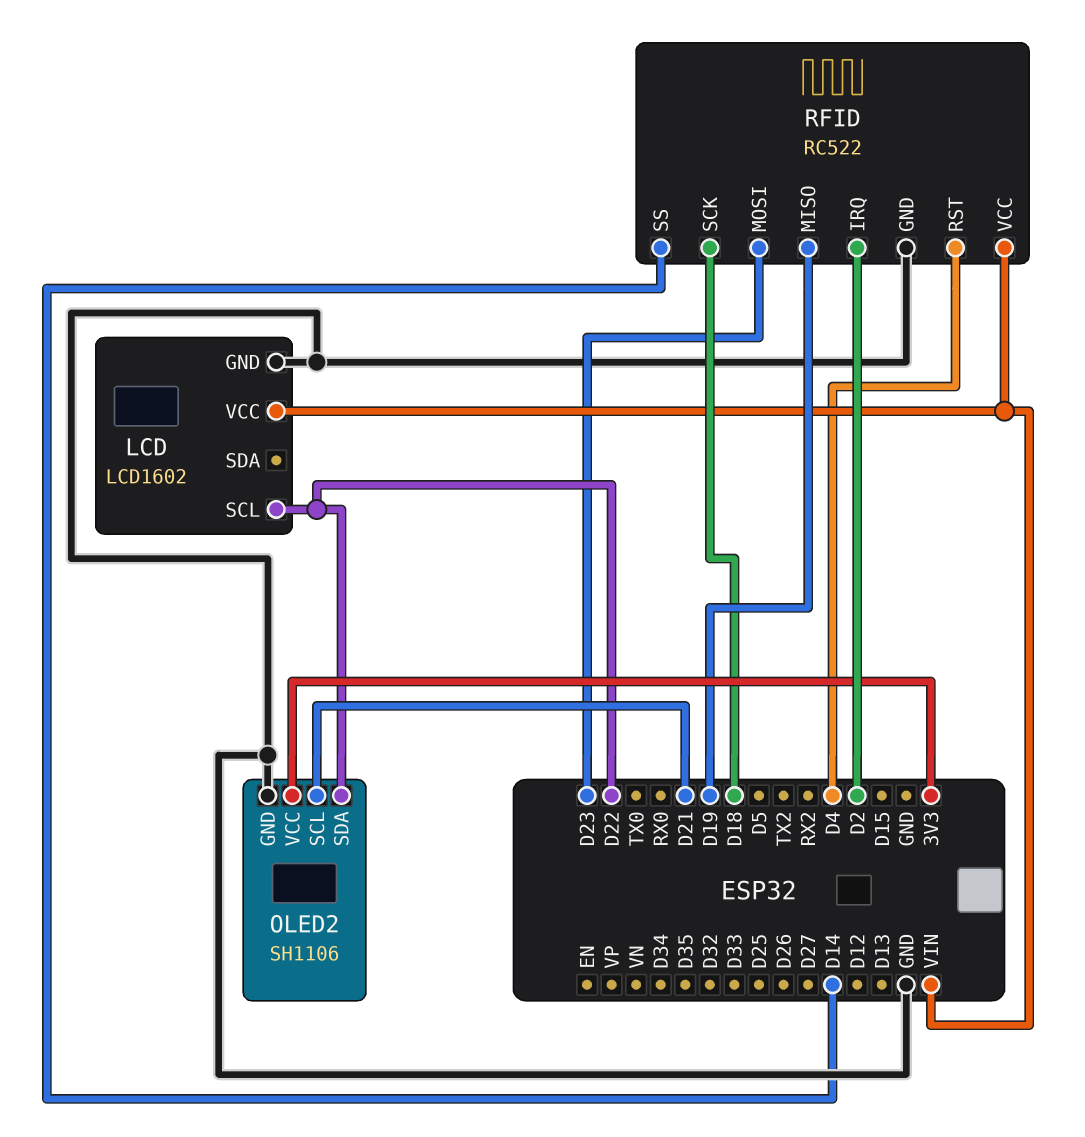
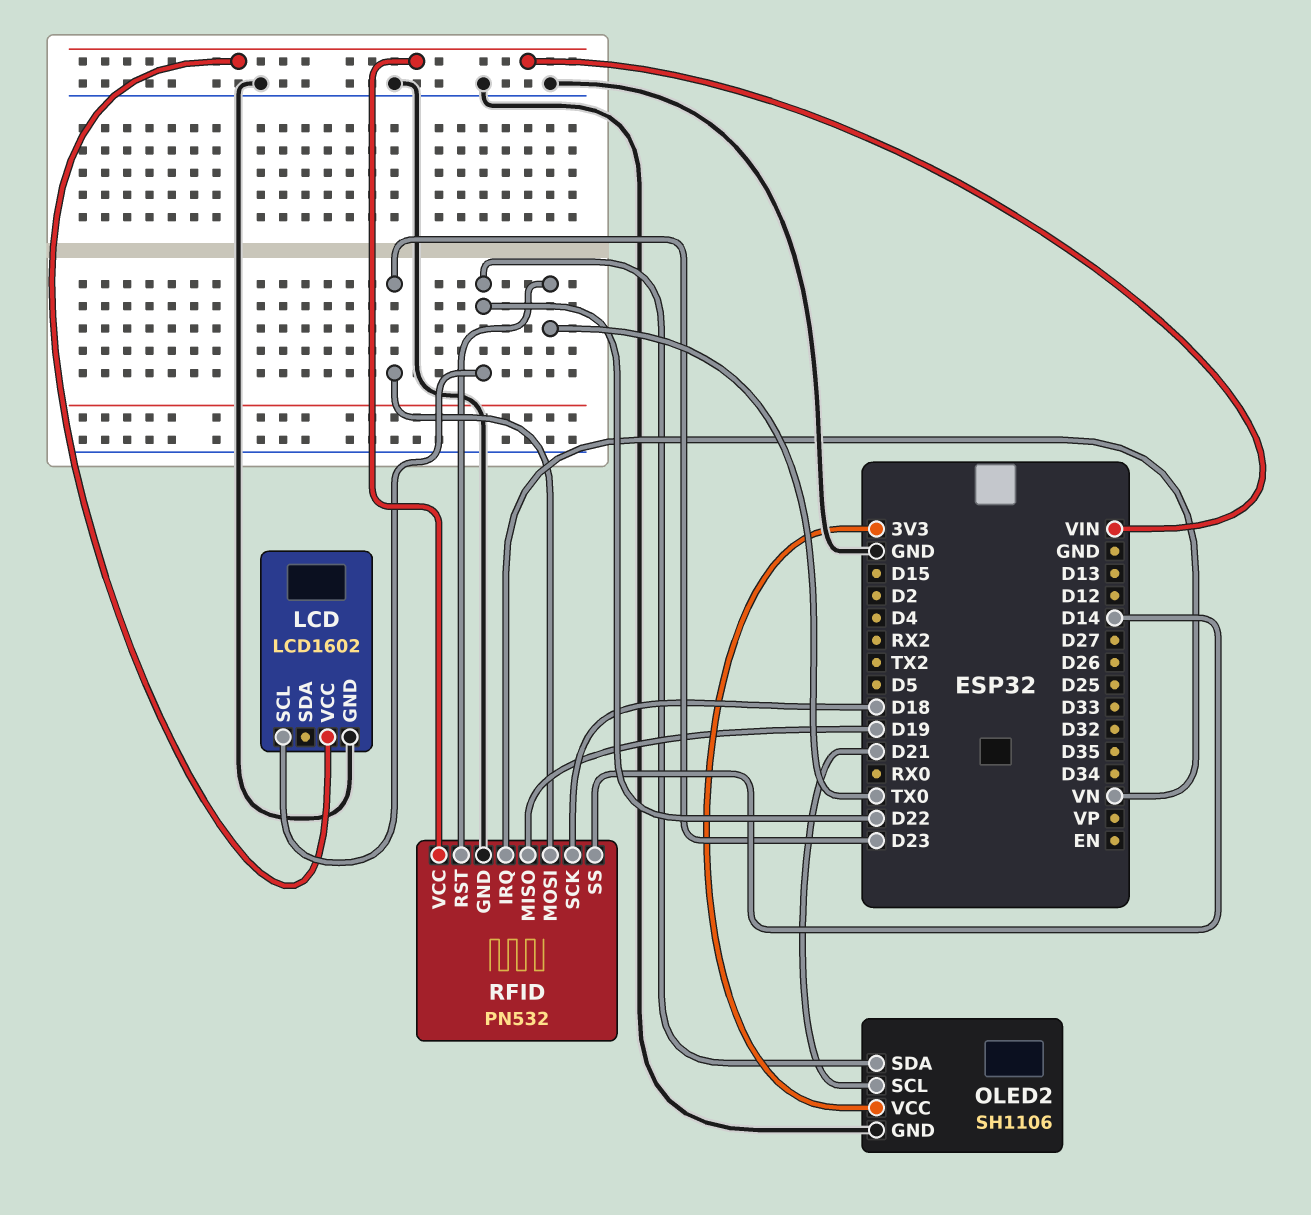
RFID: RC522 -> PN532
RFID pin IRQ: D2 -> VN
RFID pin RST: D4 -> TX0

